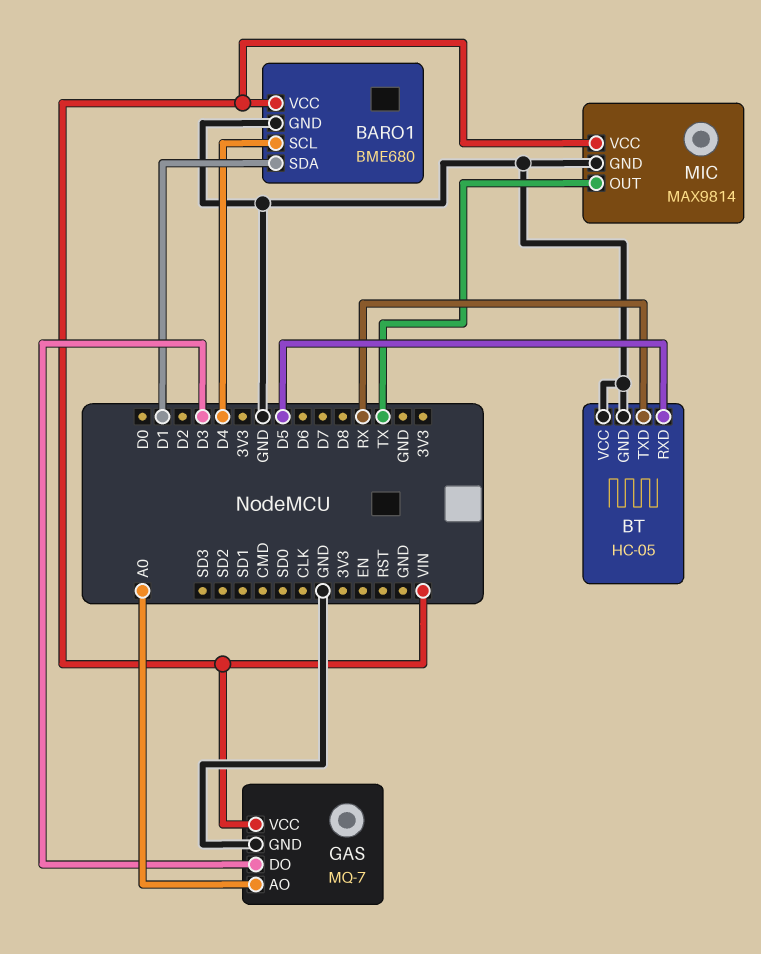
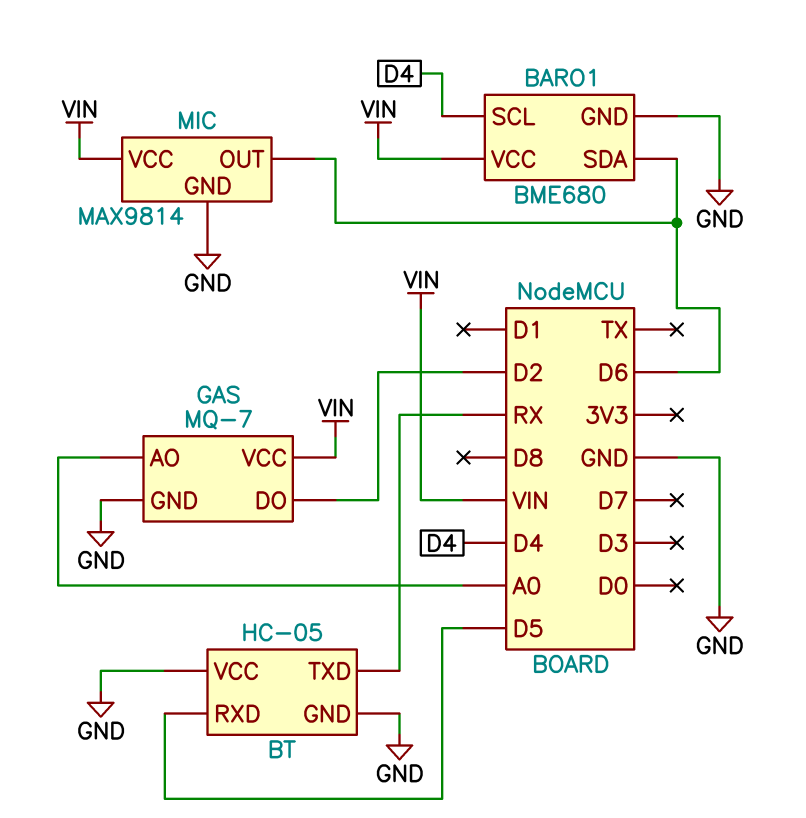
BARO1 pin SDA: D1 -> D6
GAS pin DO: D3 -> D2
MIC pin OUT: TX -> D6

